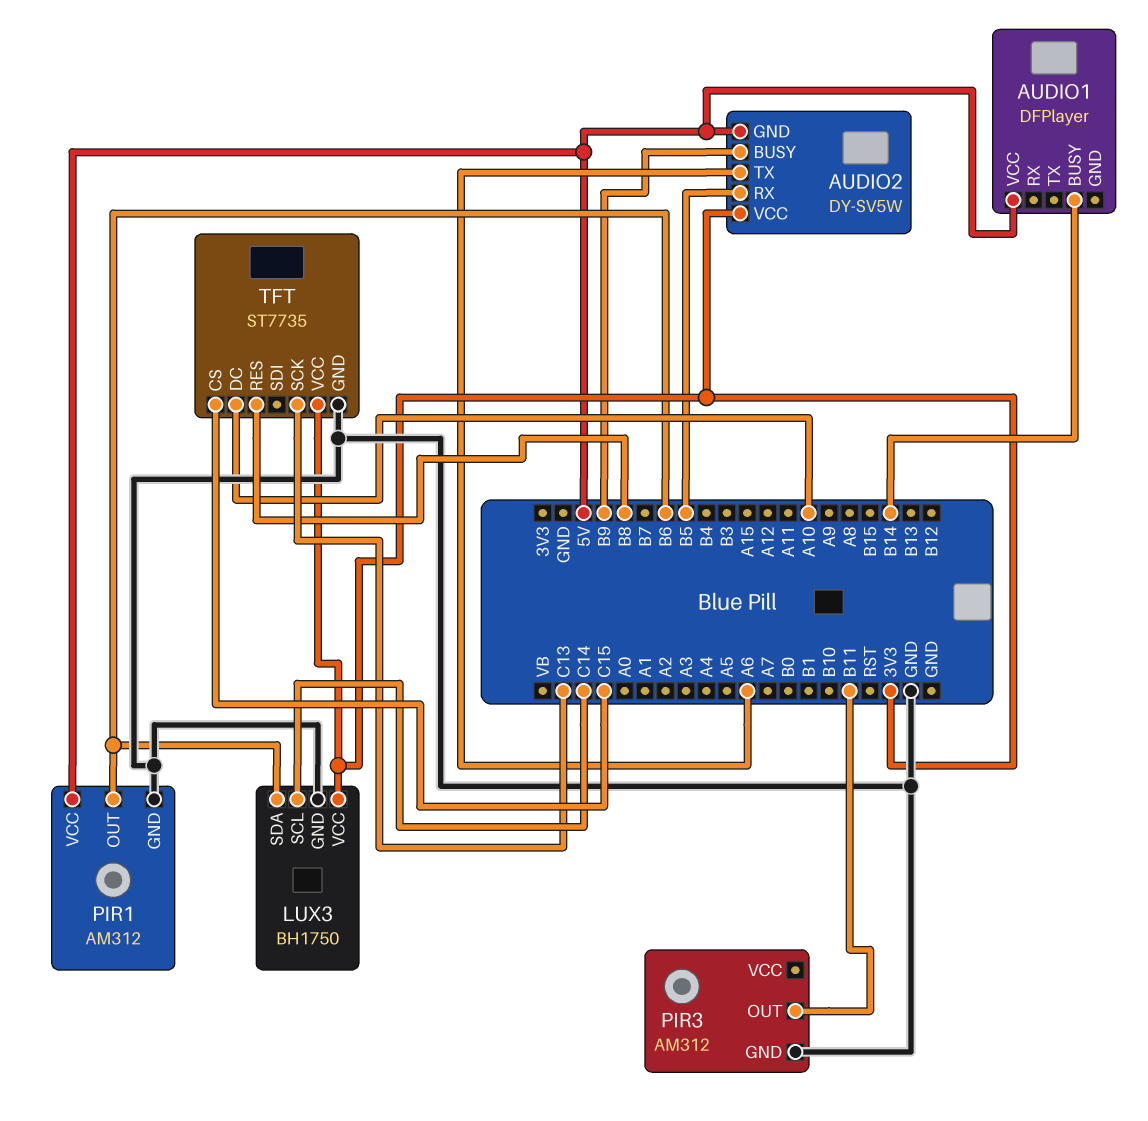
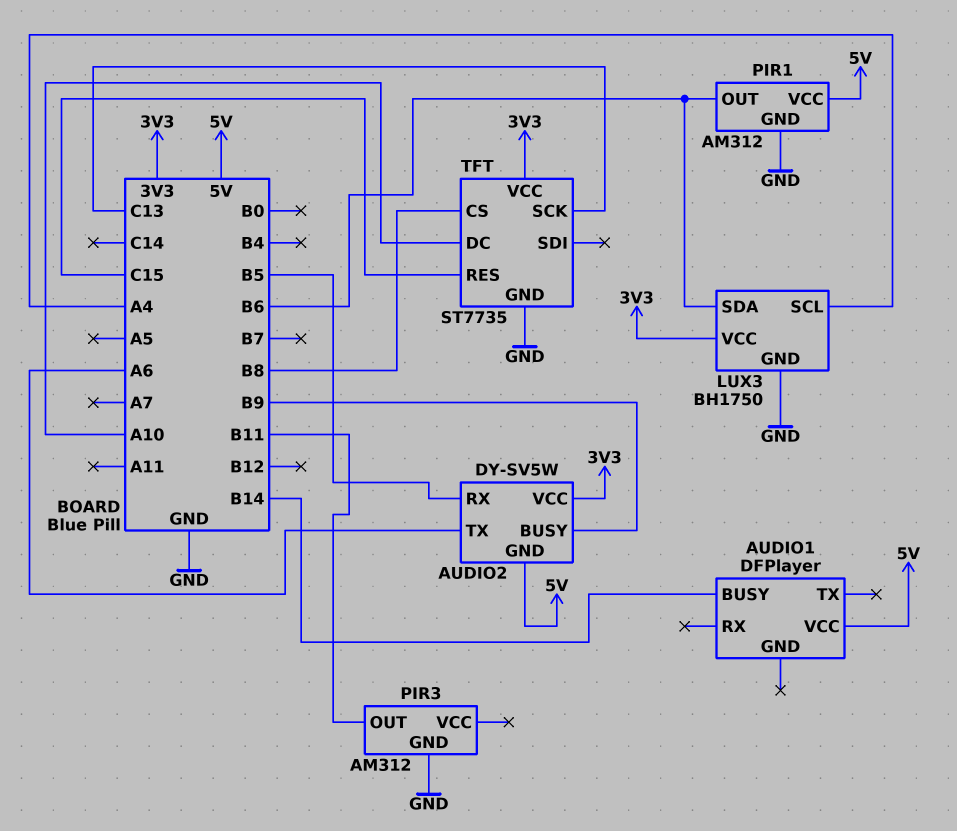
LUX3 pin SCL: C14 -> A4
TFT pin CS: C15 -> B8
TFT pin RES: B8 -> C15

